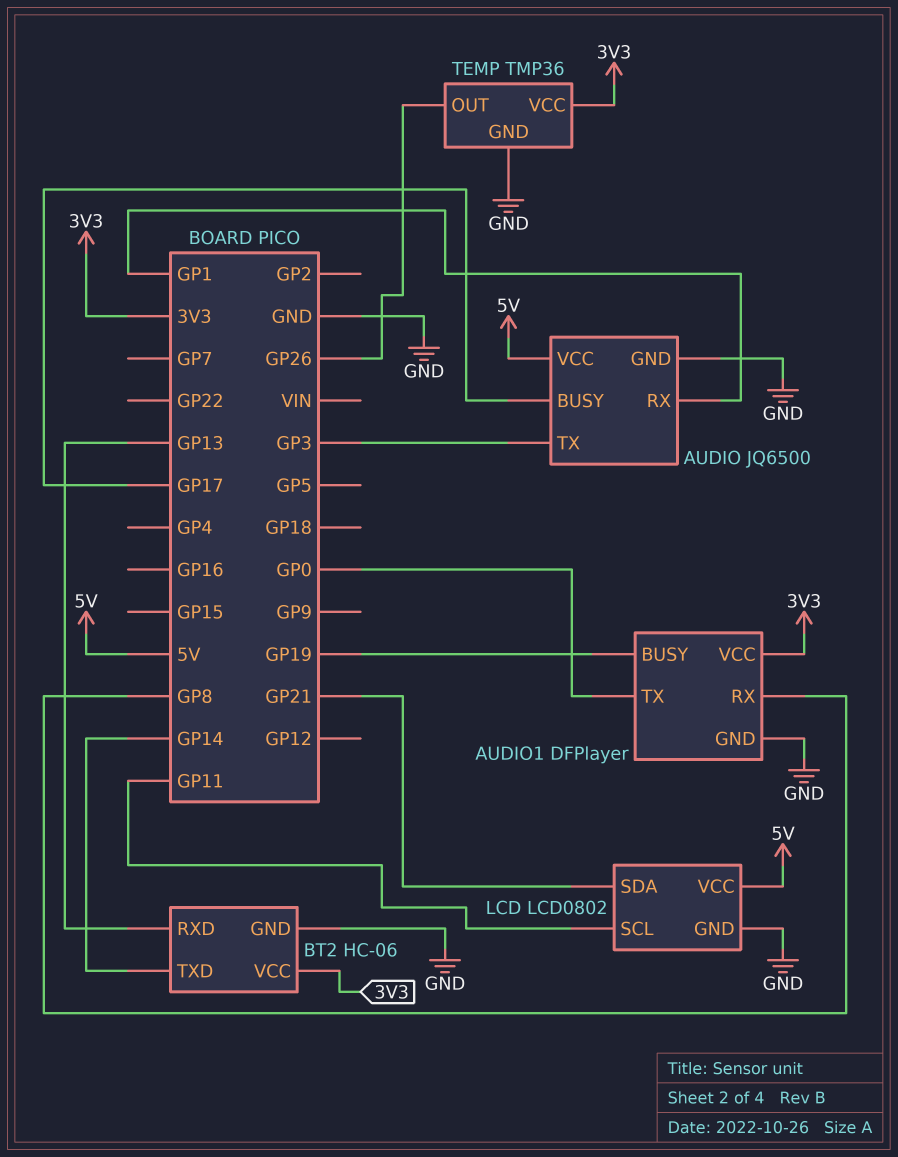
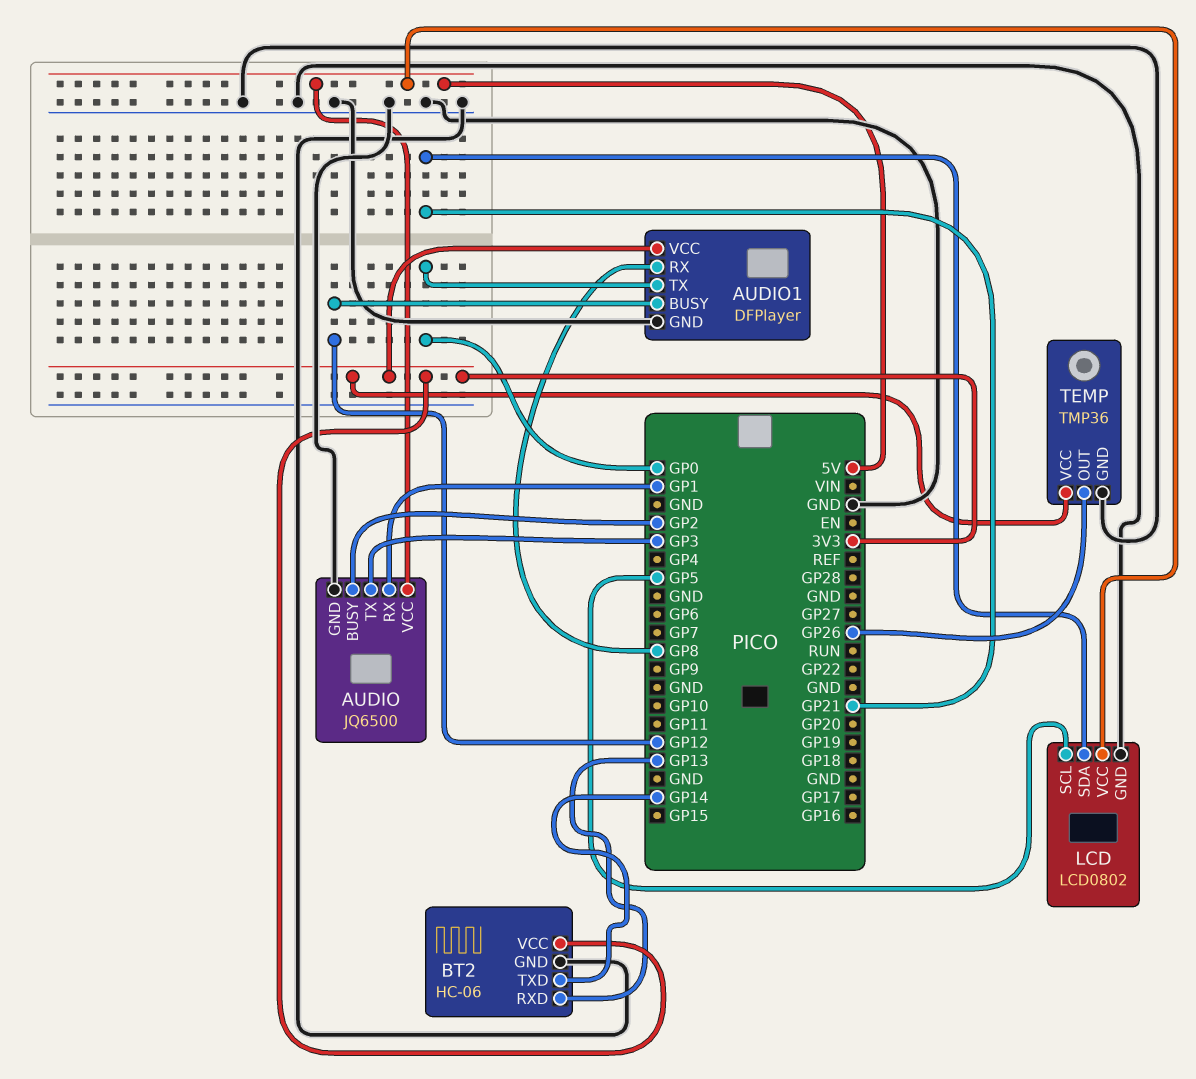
AUDIO pin BUSY: GP17 -> GP2
AUDIO1 pin BUSY: GP19 -> GP12
LCD pin SCL: GP11 -> GP5

